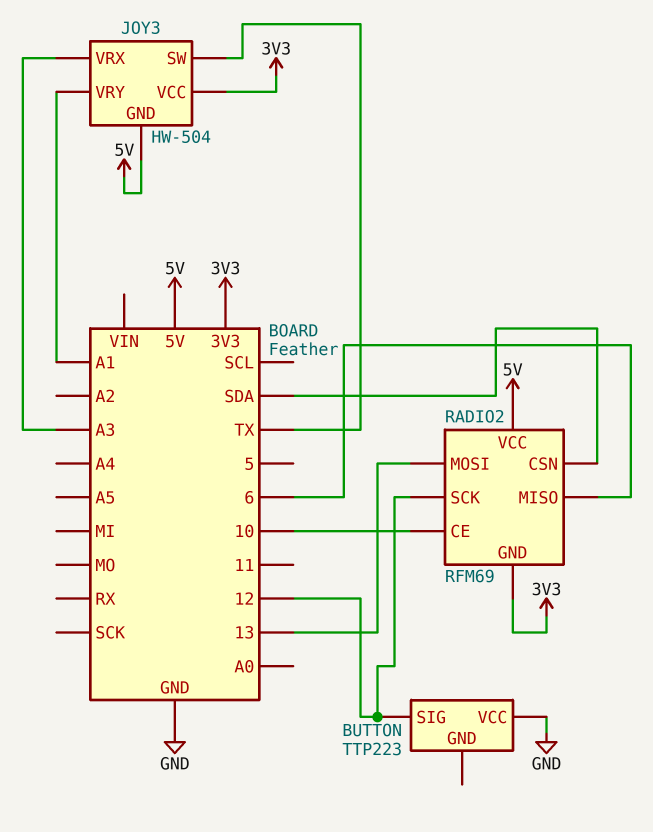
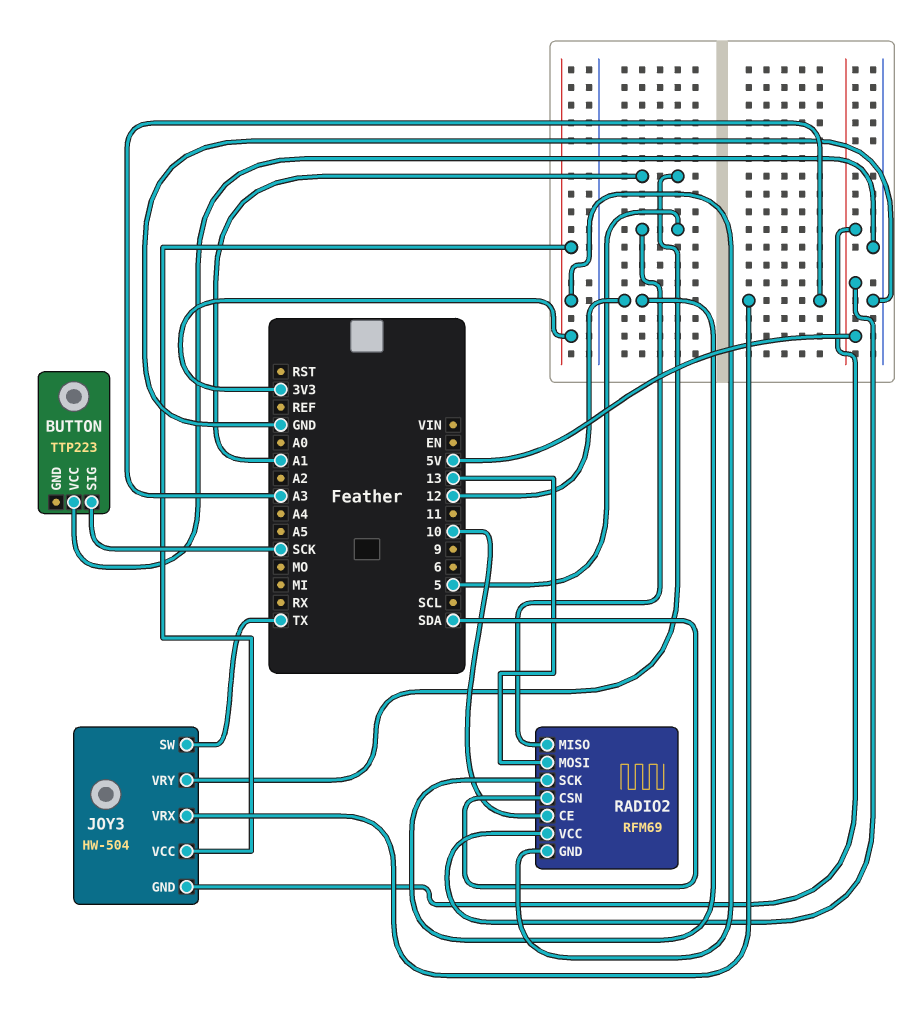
BUTTON pin SIG: 12 -> SCK
RADIO2 pin MISO: 6 -> 5

